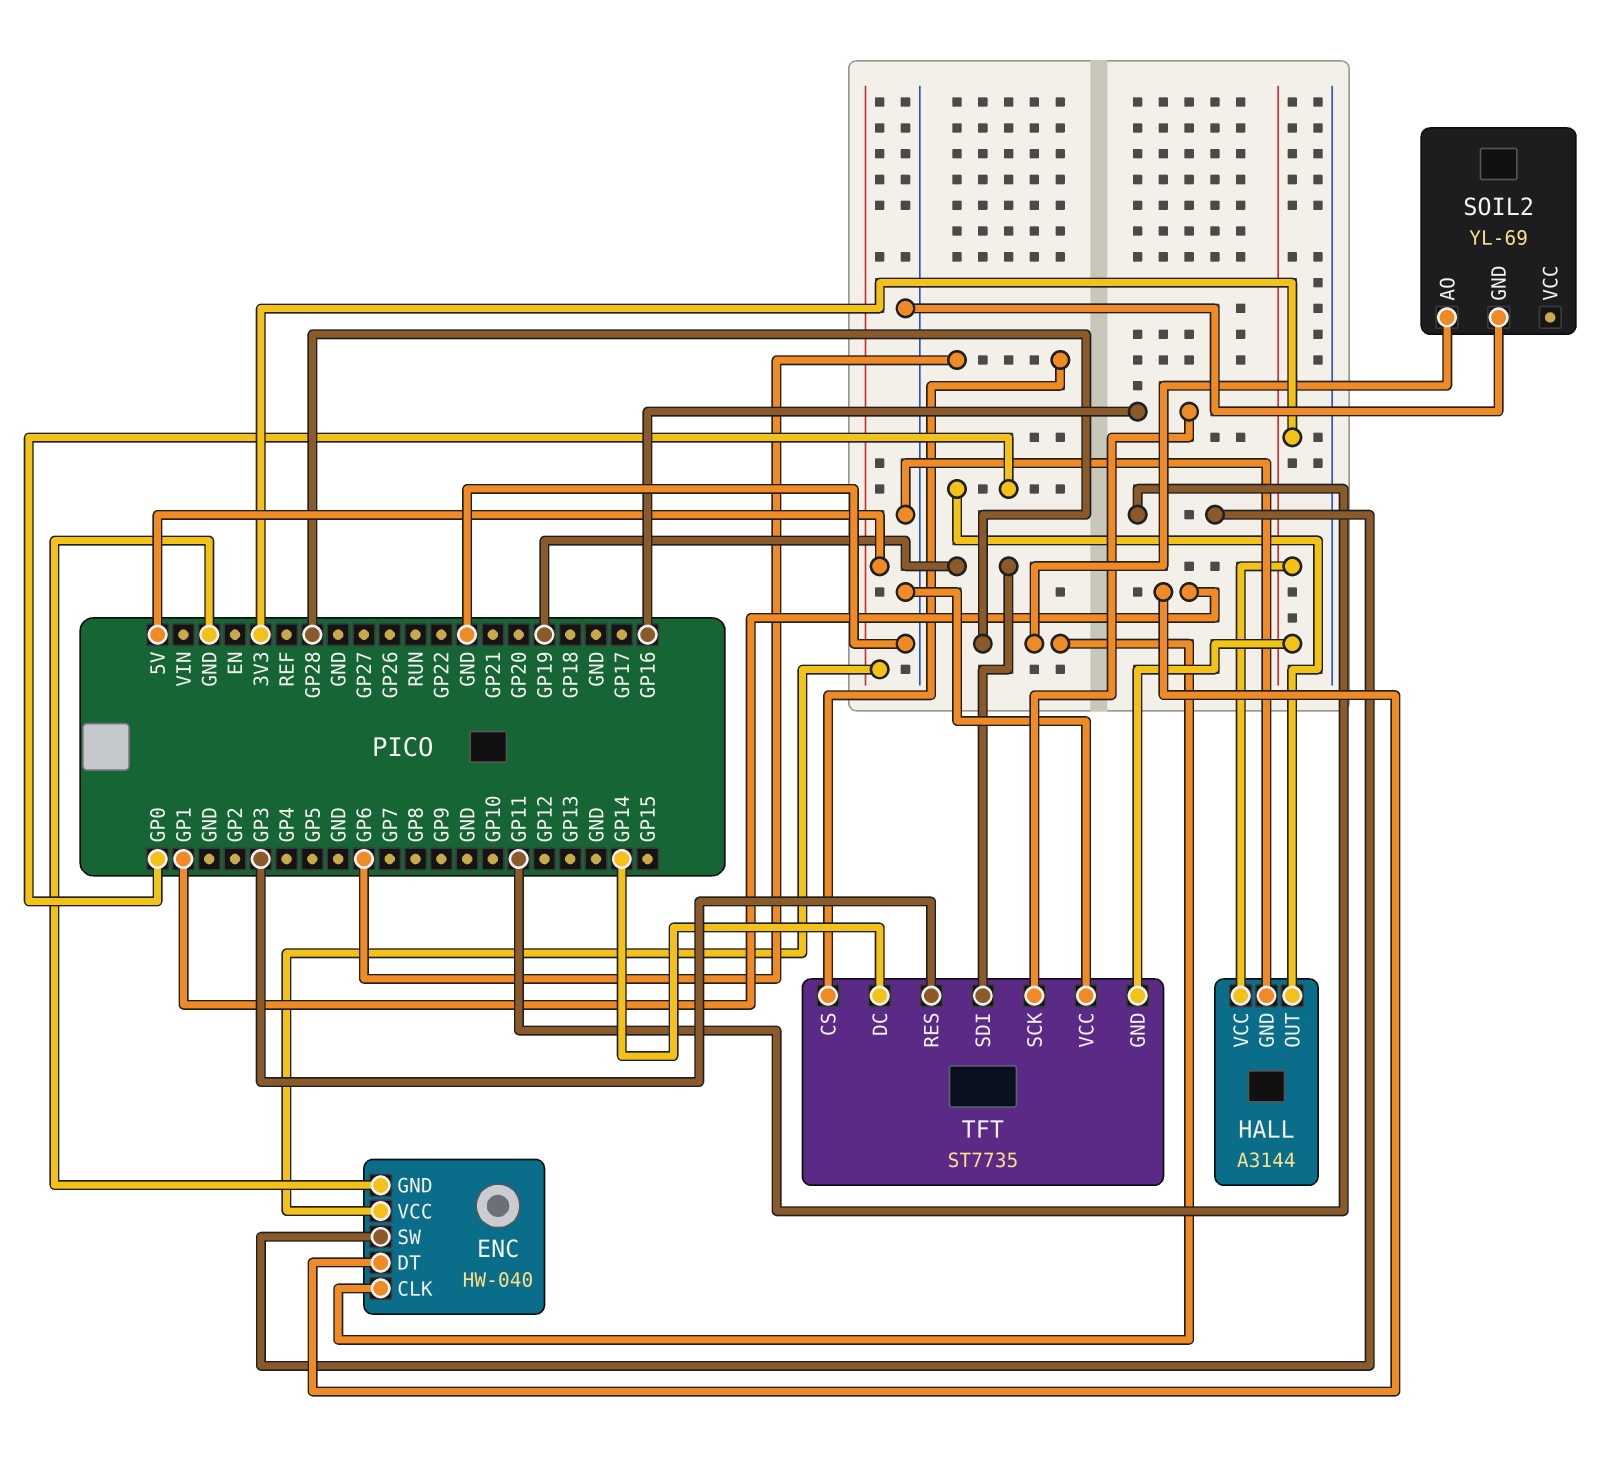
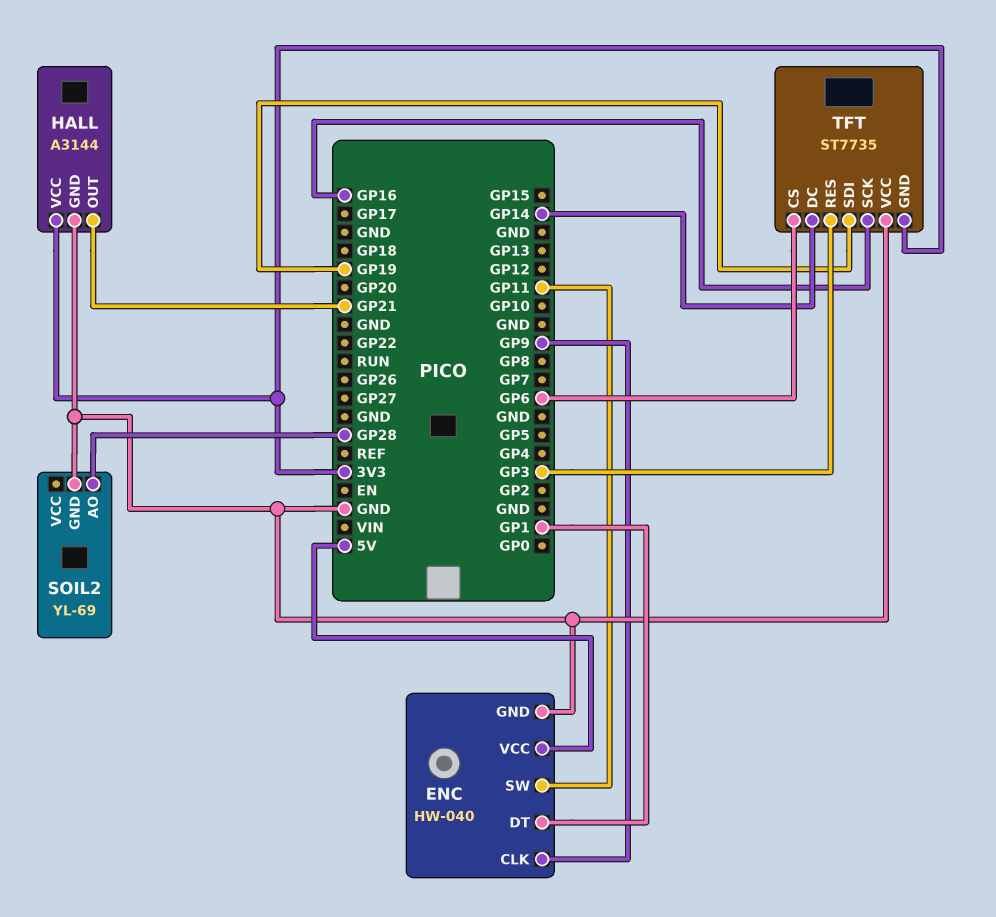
ENC pin CLK: GP28 -> GP9
HALL pin OUT: GP0 -> GP21

